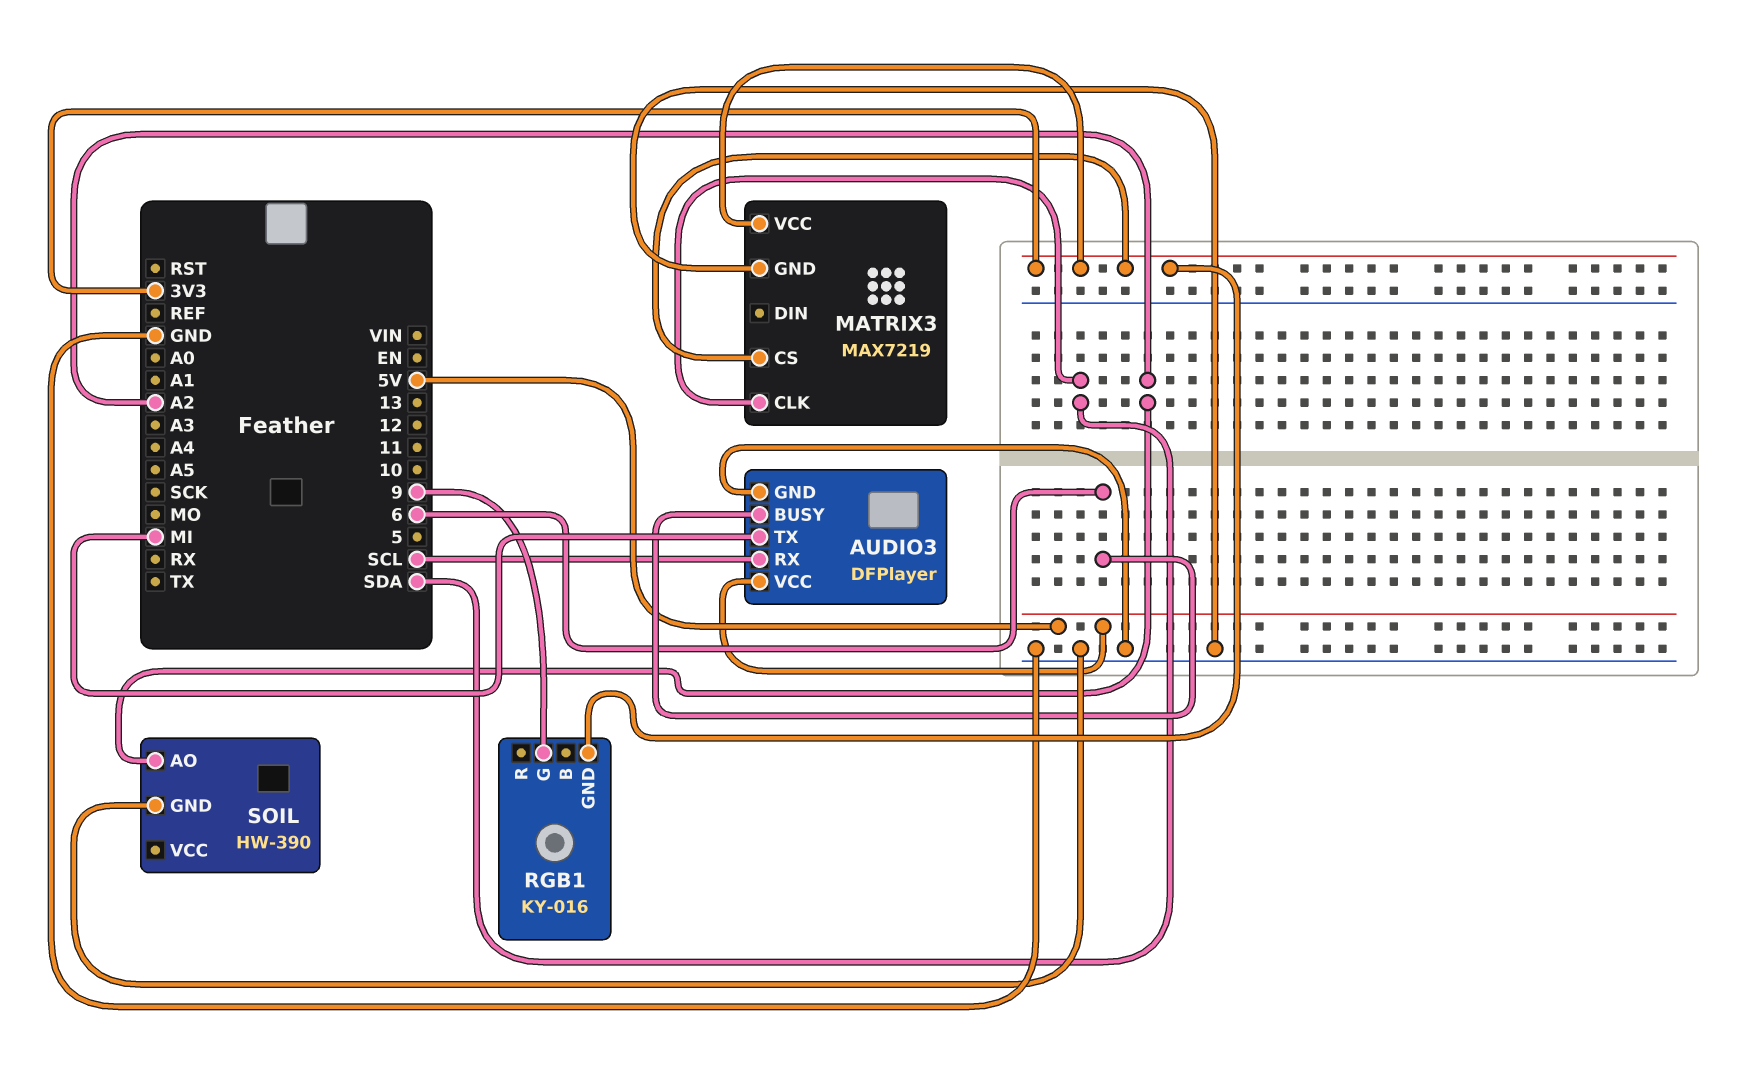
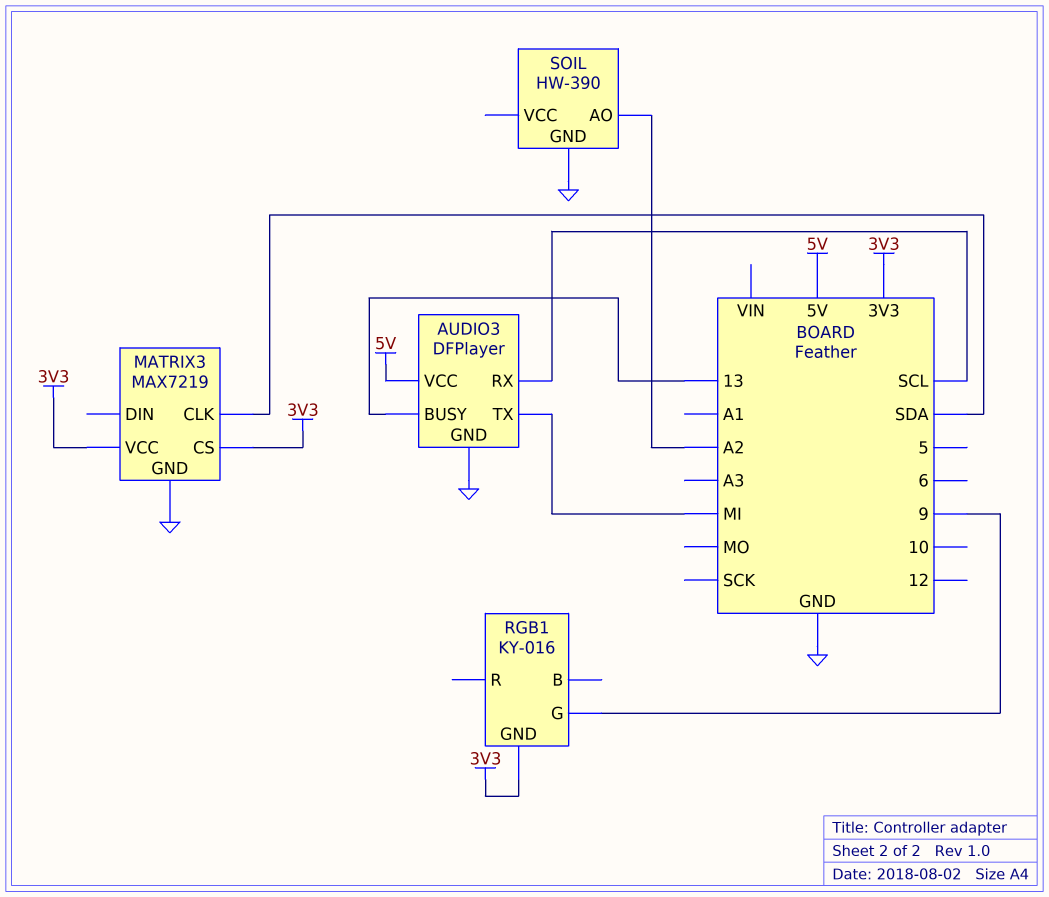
AUDIO3 pin BUSY: 6 -> 13

